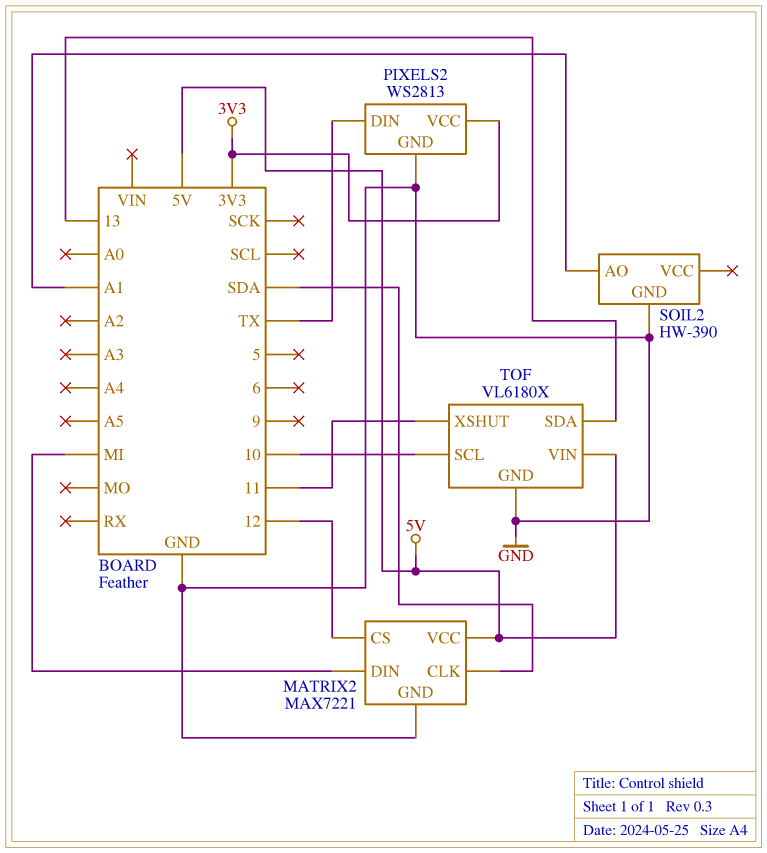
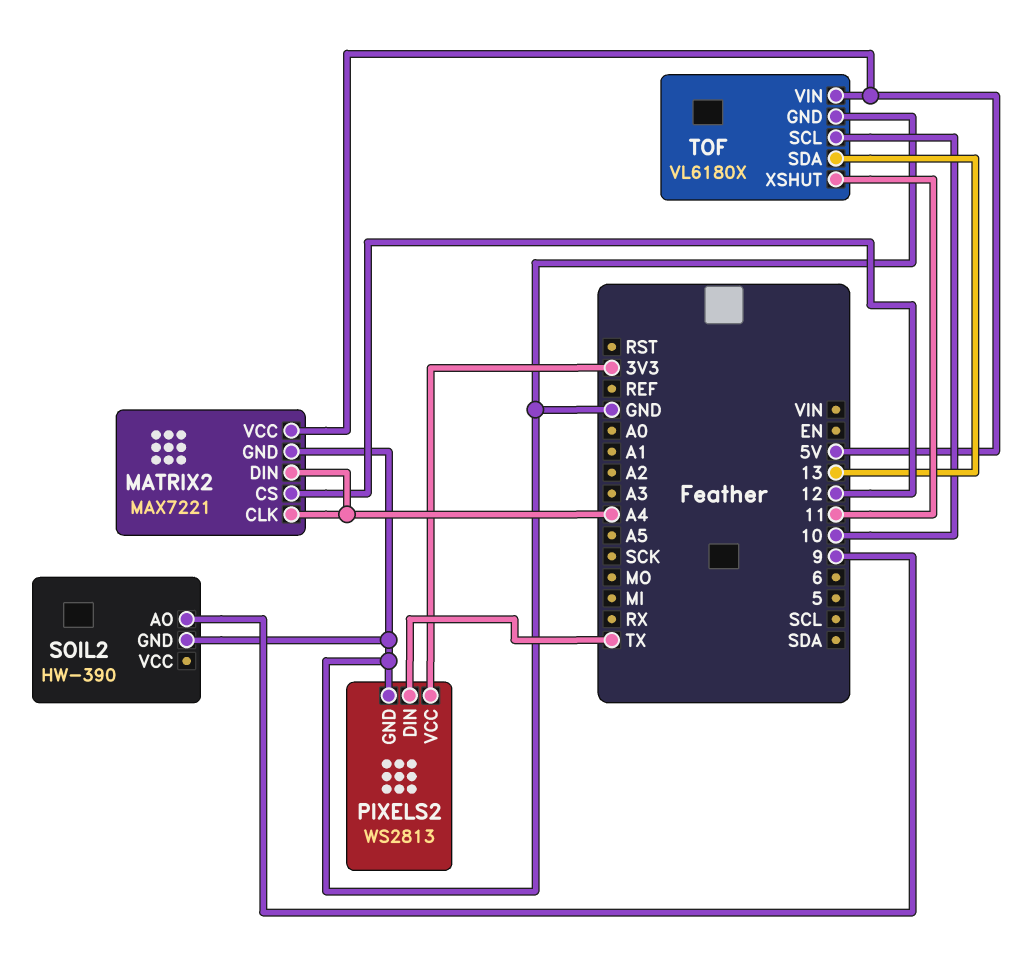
MATRIX2 pin CLK: SDA -> A4
MATRIX2 pin DIN: MI -> A4
SOIL2 pin AO: A1 -> 9

